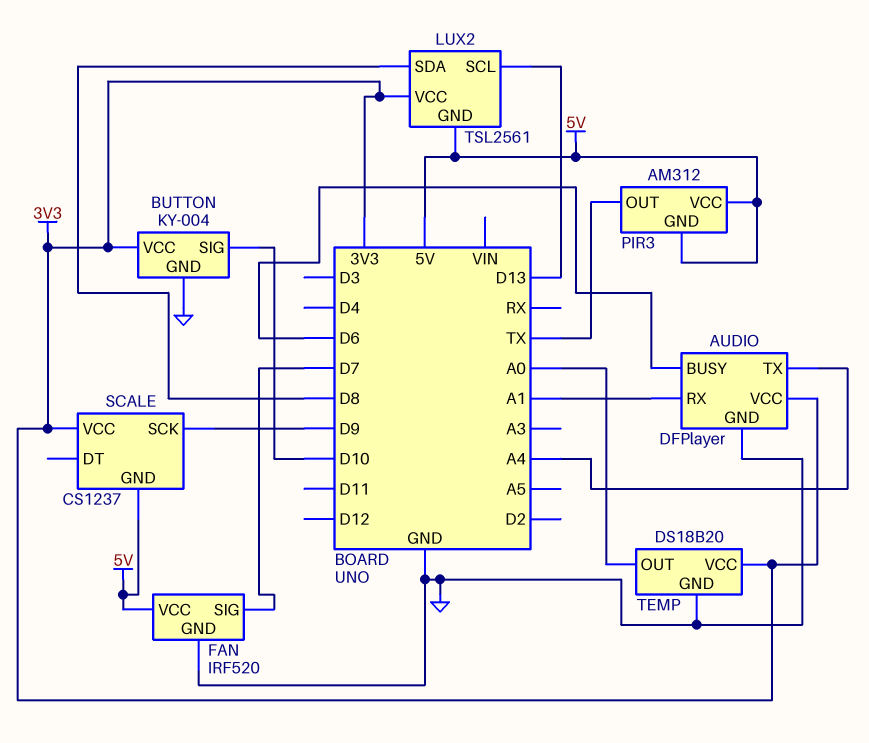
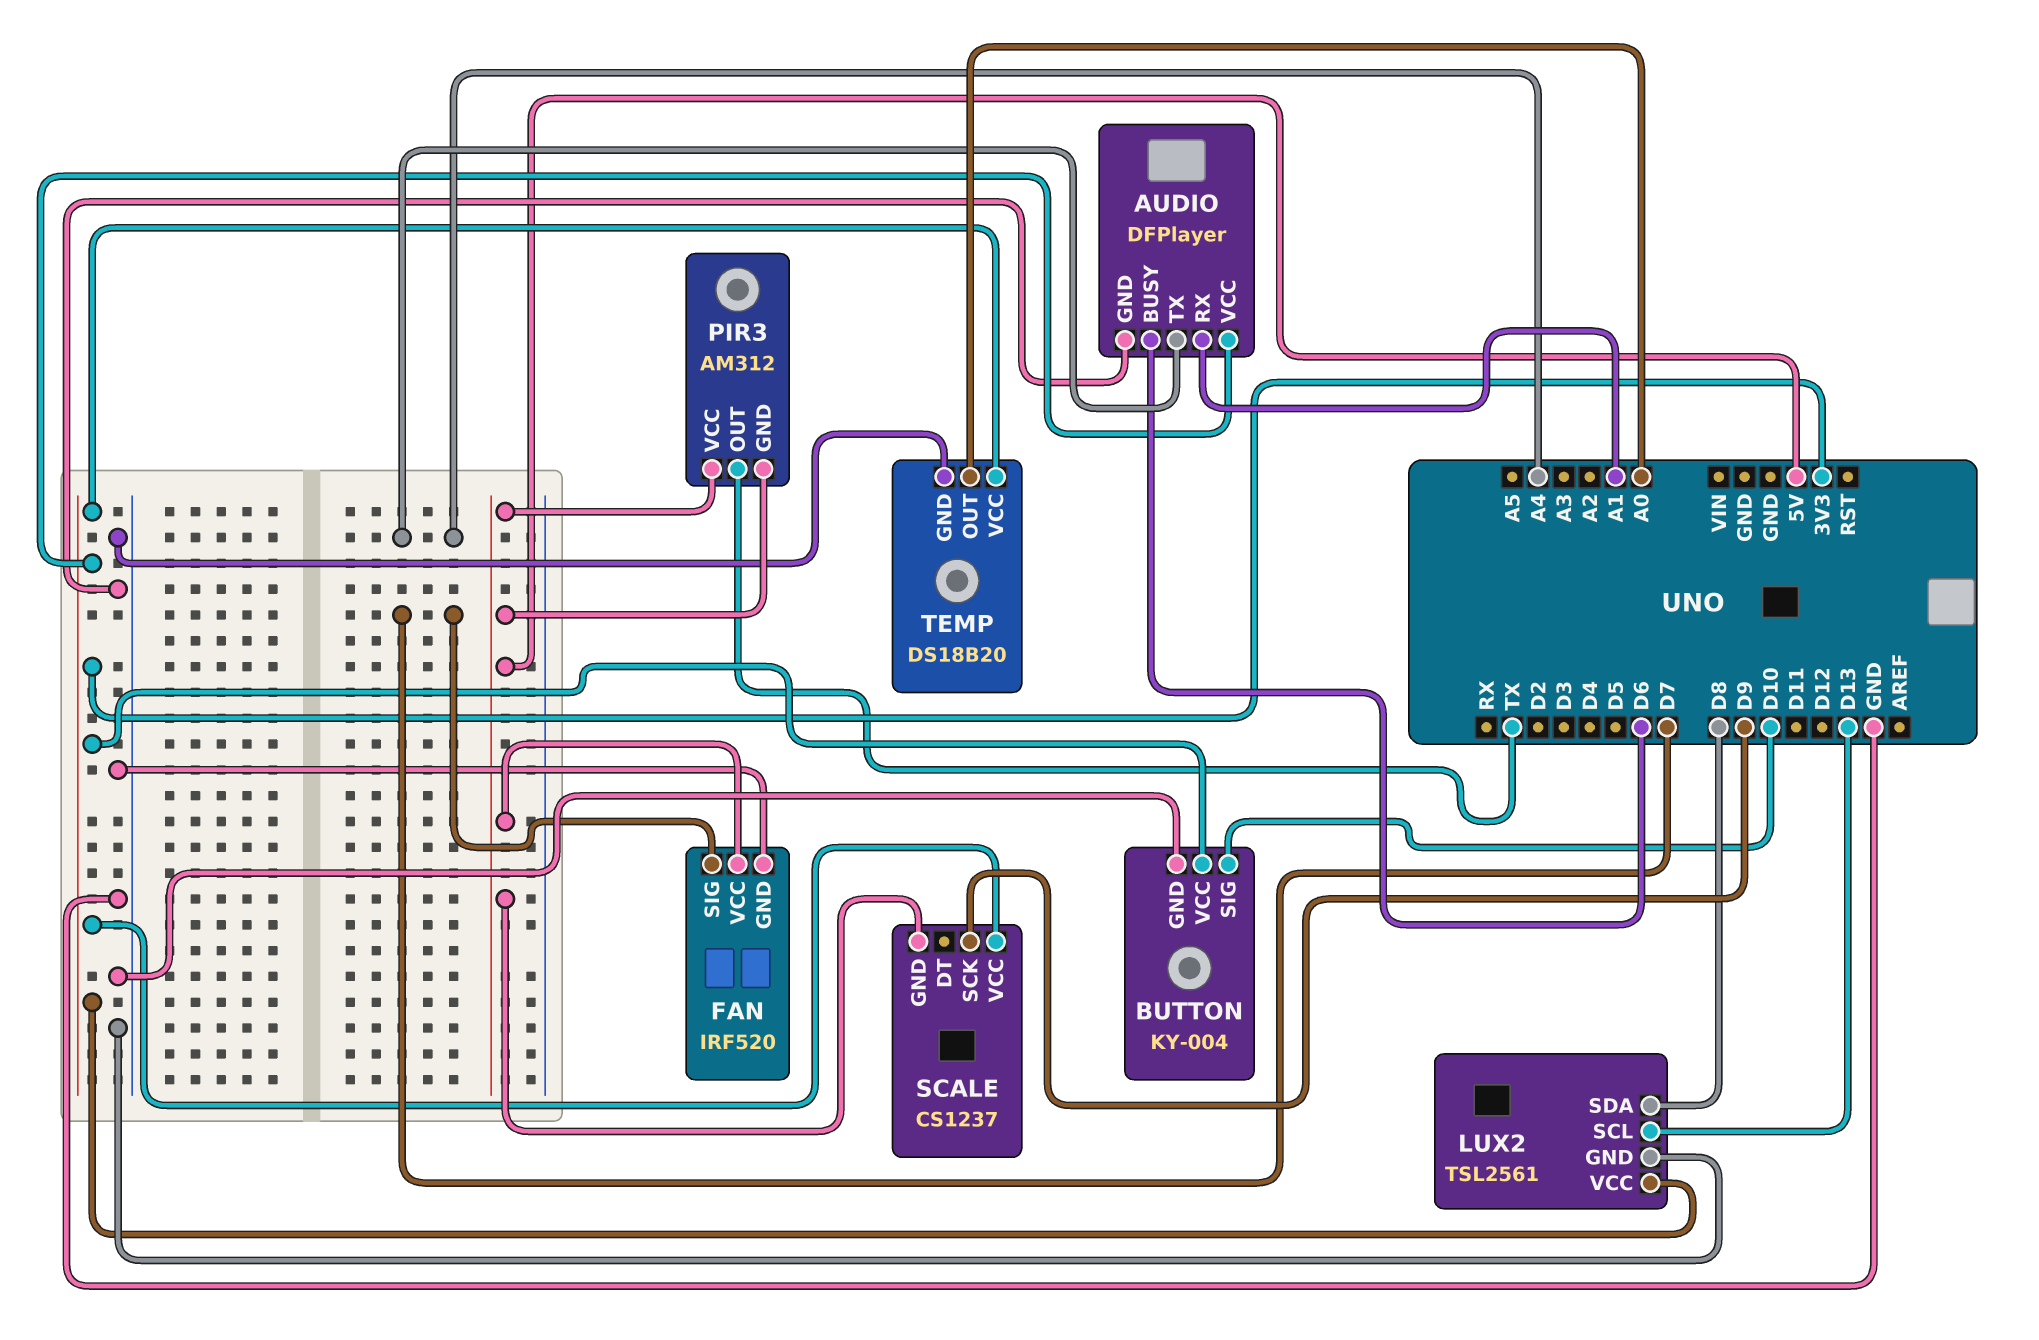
LUX2 pin GND: 5V -> GND

